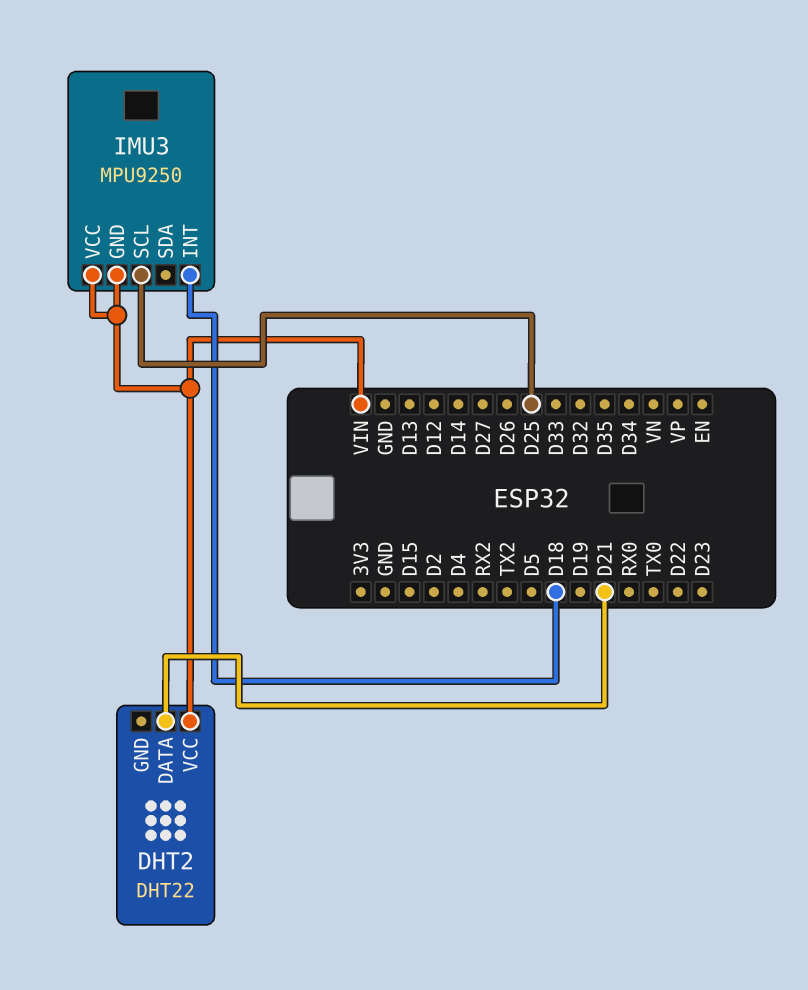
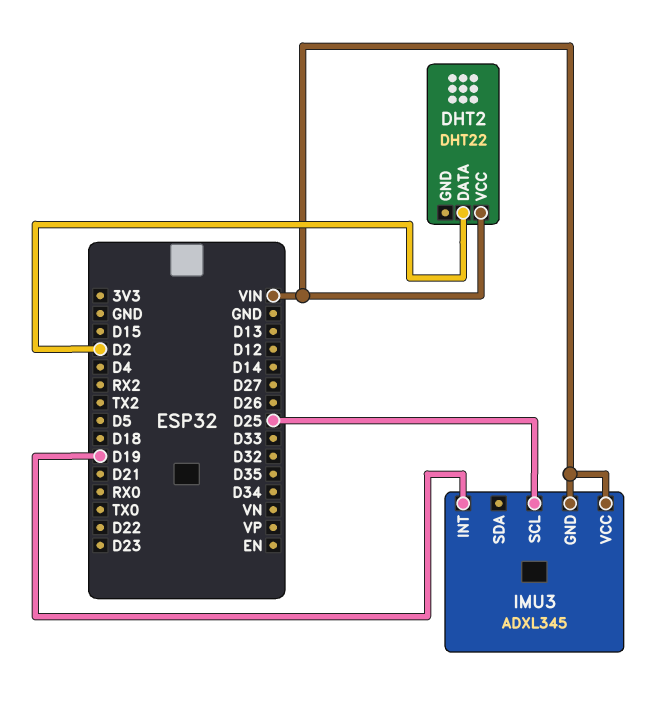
DHT2 pin DATA: D21 -> D2
IMU3: MPU9250 -> ADXL345
IMU3 pin INT: D18 -> D19

